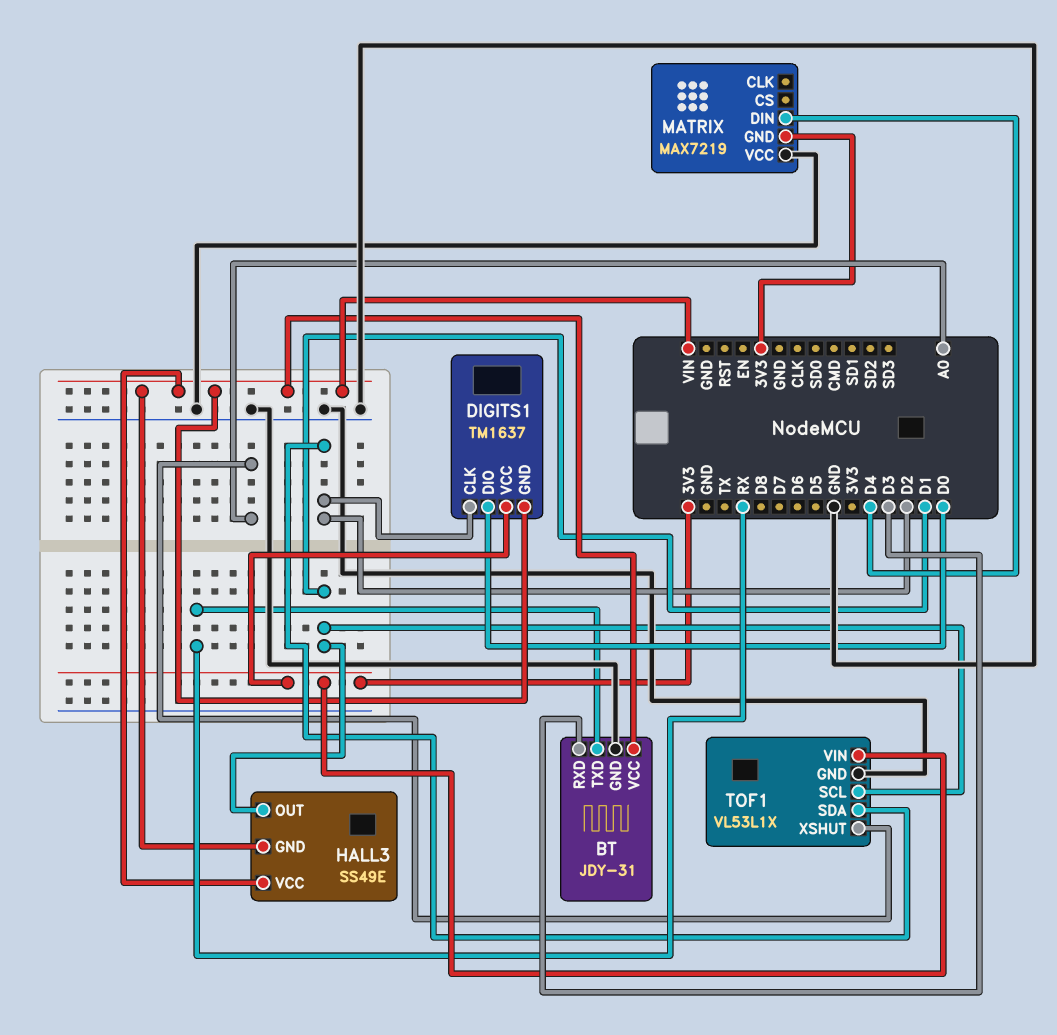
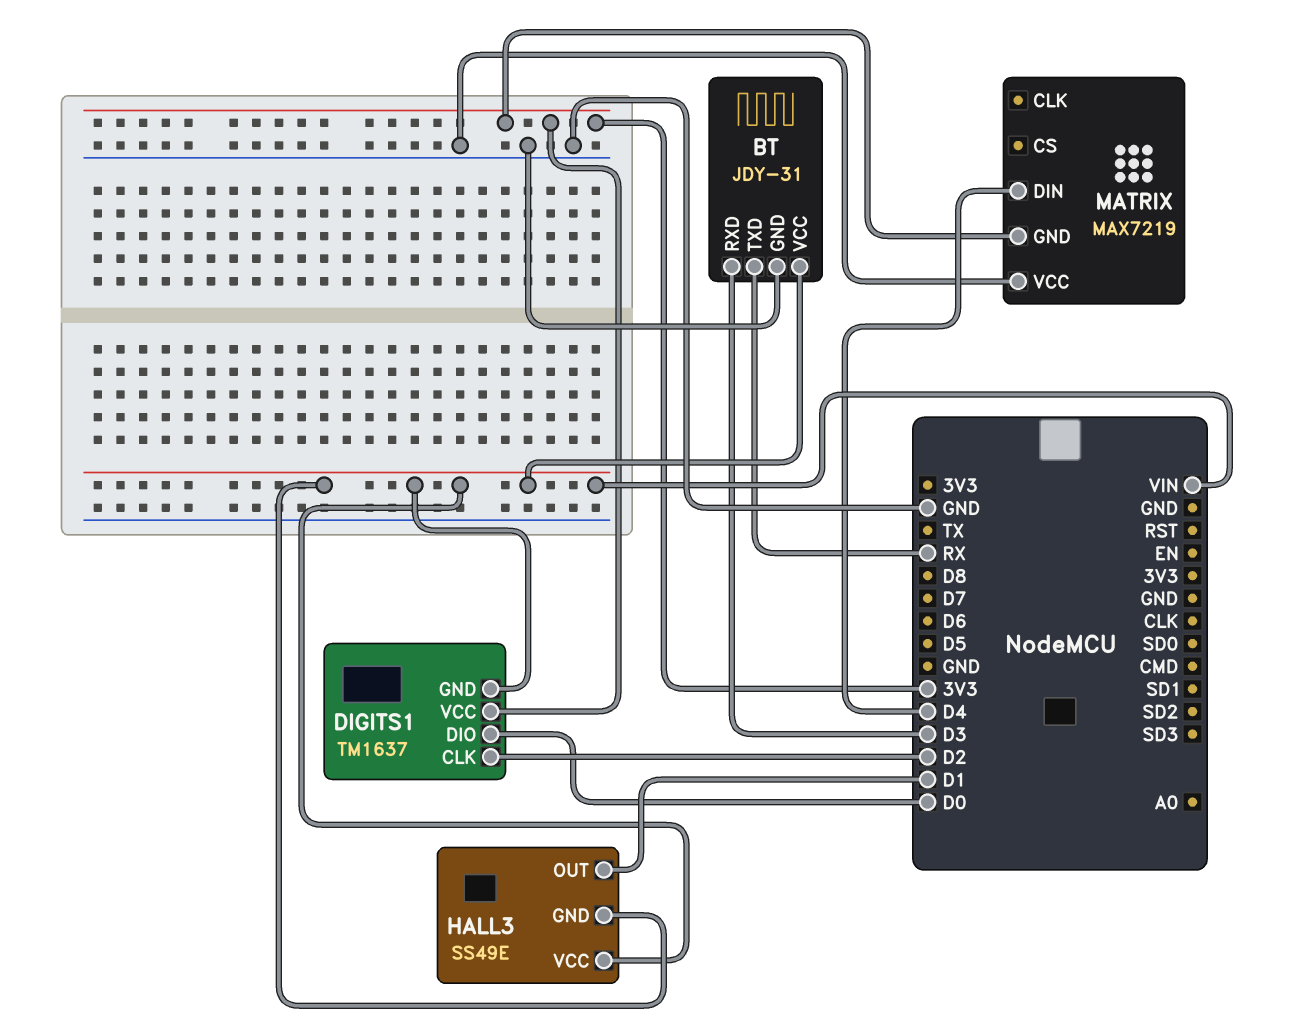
TOF1: VL53L1X -> none
TOF1 pin GND: GND -> none
TOF1 pin SCL: D1 -> none
TOF1 pin SDA: D2 -> none
TOF1 pin VIN: 3V3 -> none
TOF1 pin XSHUT: A0 -> none

